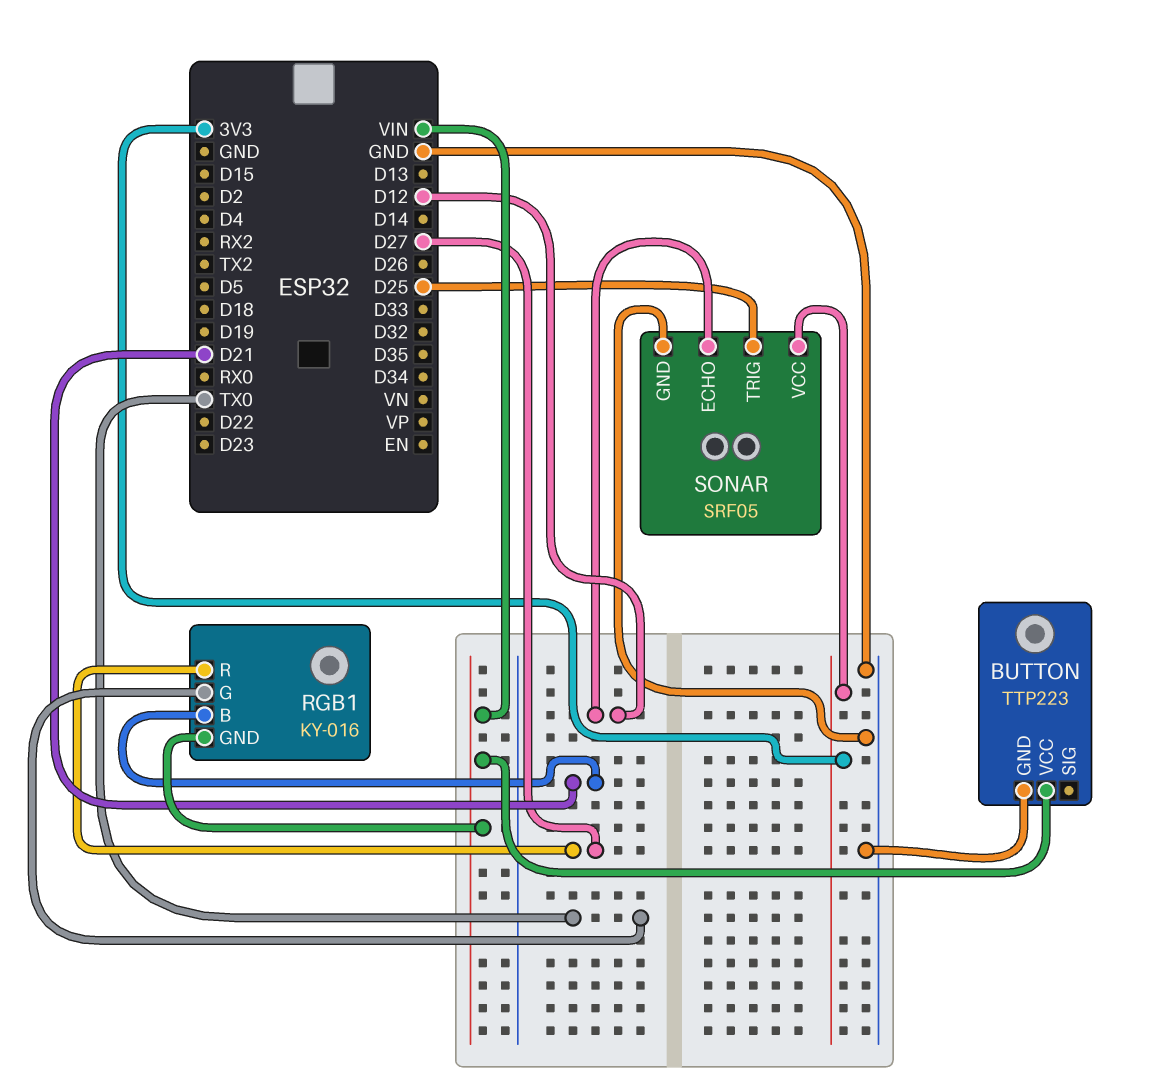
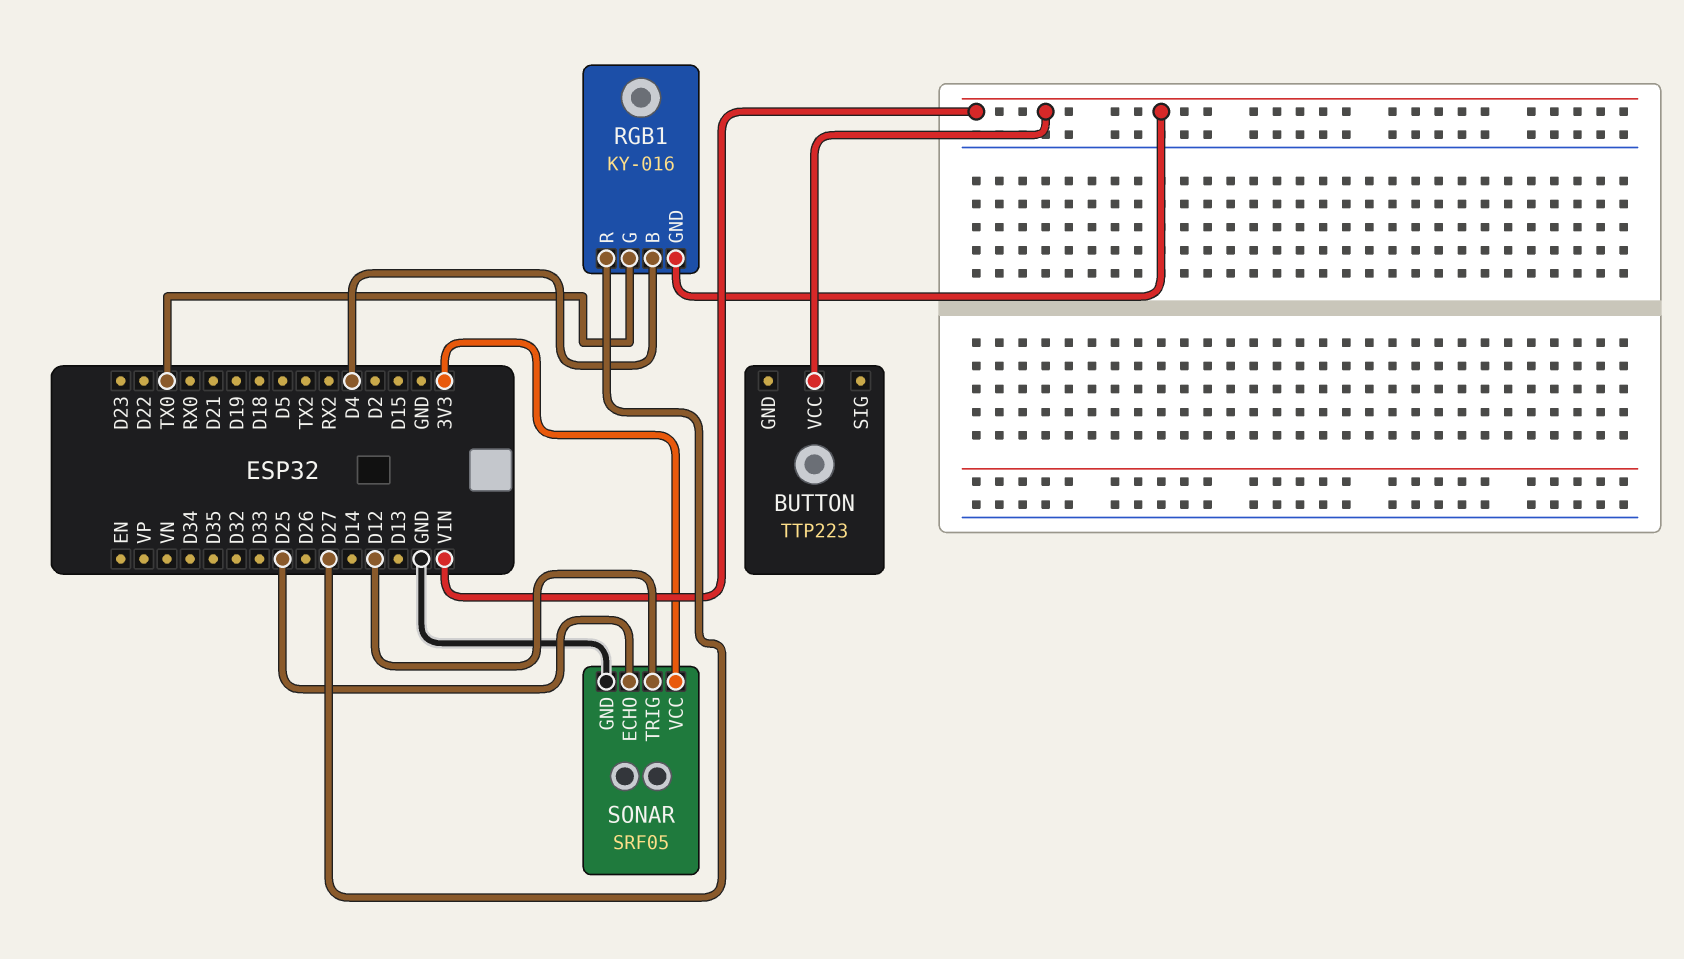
BUTTON pin GND: GND -> none
RGB1 pin B: D21 -> D4
SONAR pin ECHO: D12 -> D25
SONAR pin TRIG: D25 -> D12

